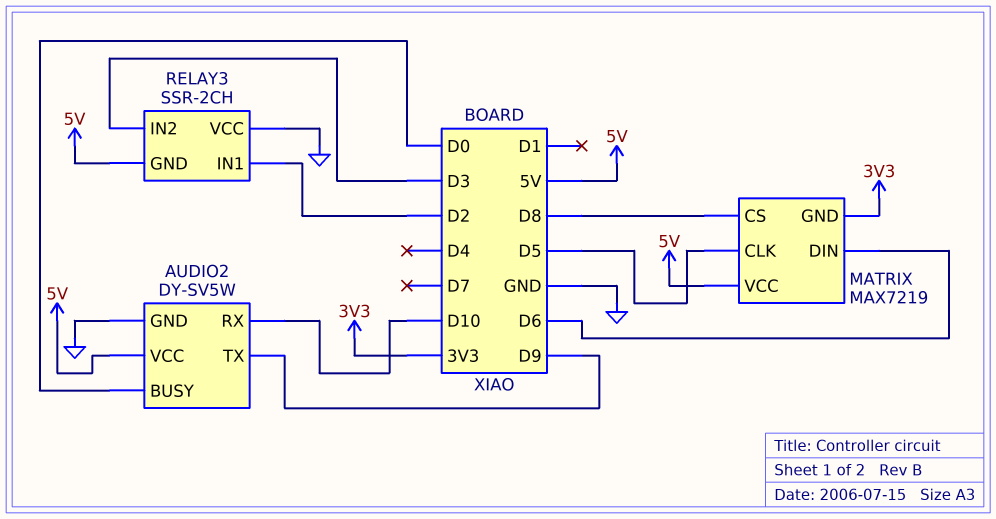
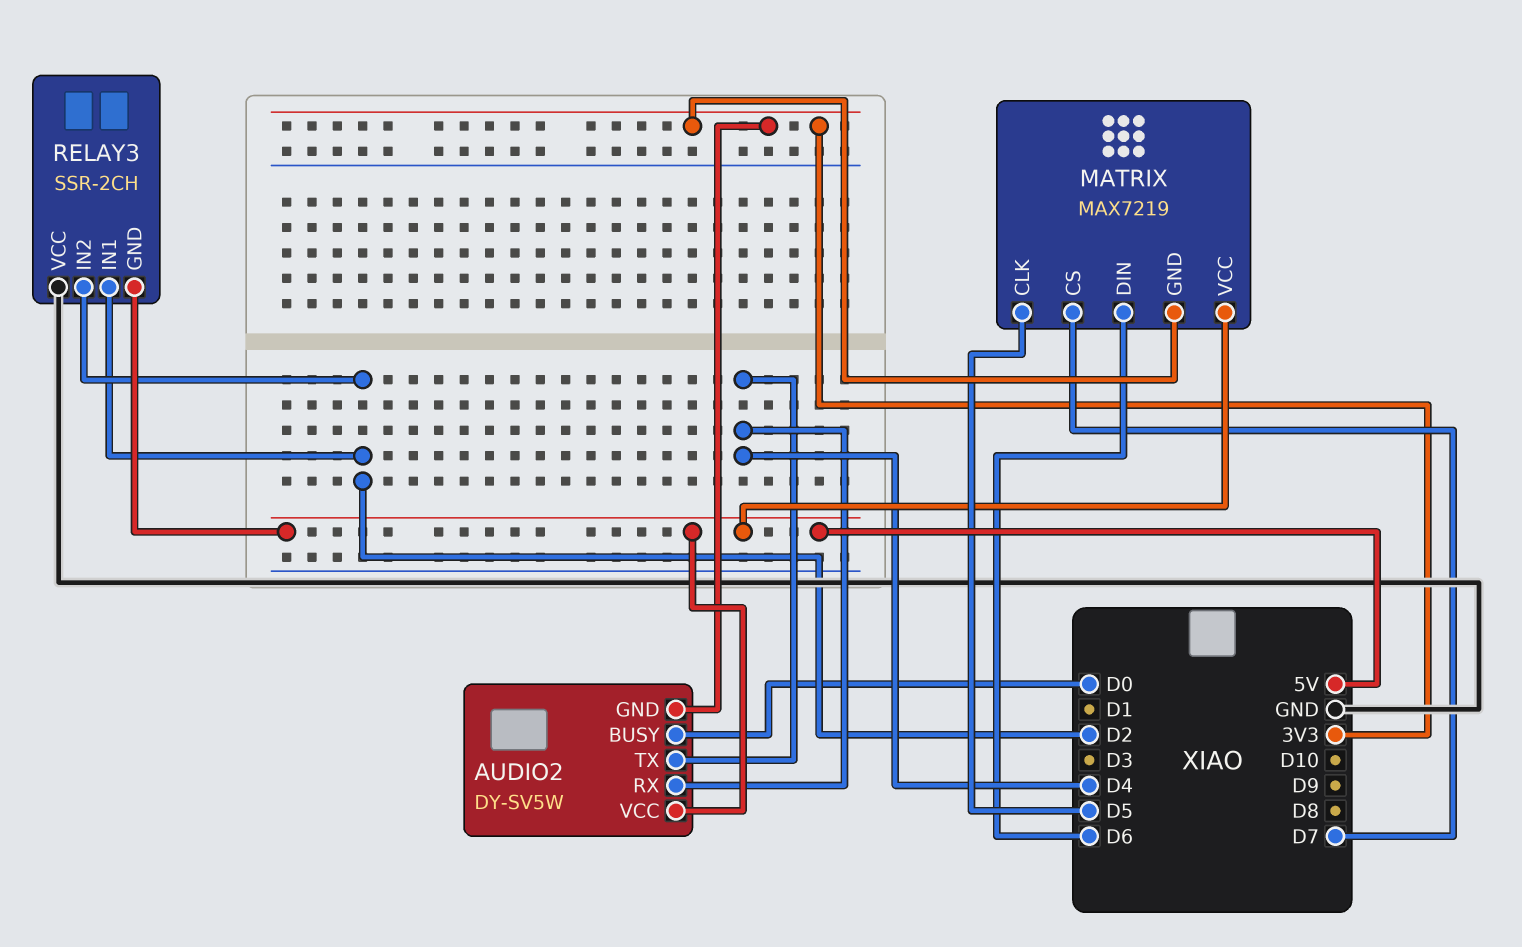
AUDIO2 pin GND: GND -> 3V3
AUDIO2 pin RX: D10 -> D4
AUDIO2 pin TX: D9 -> D4
MATRIX pin CS: D8 -> D7
RELAY3 pin IN2: D3 -> D2

